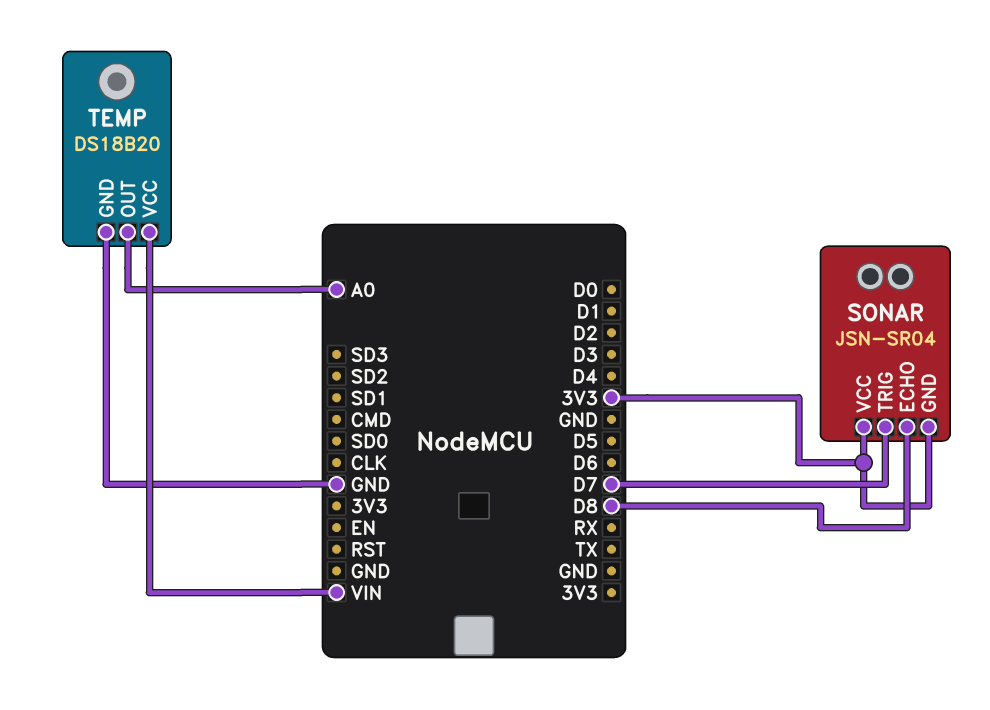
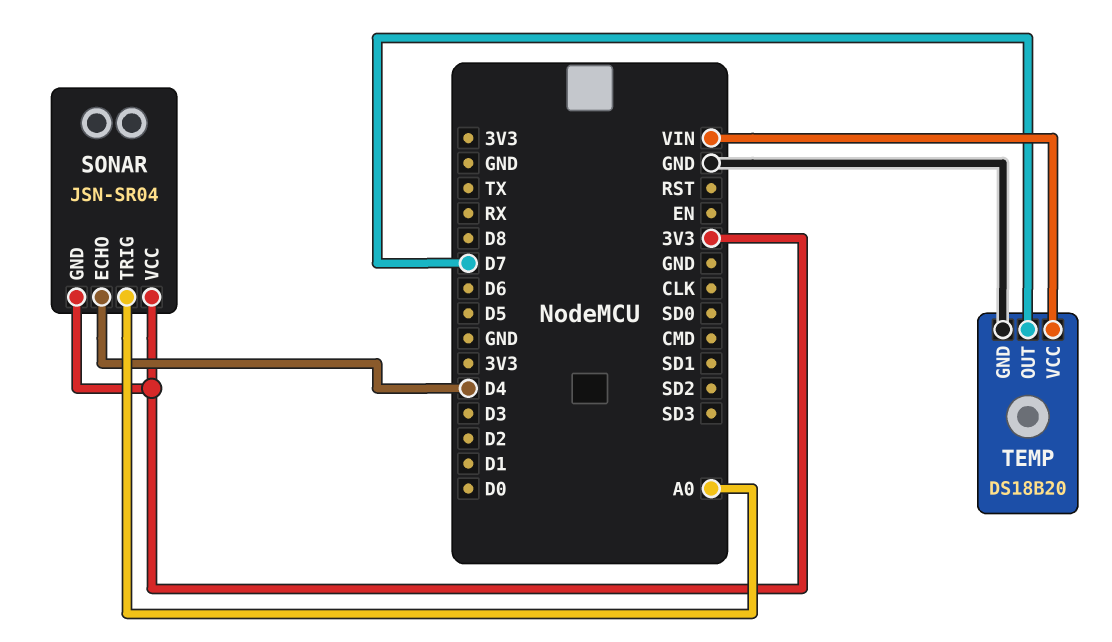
SONAR pin ECHO: D8 -> D4
SONAR pin TRIG: D7 -> A0
TEMP pin OUT: A0 -> D7

